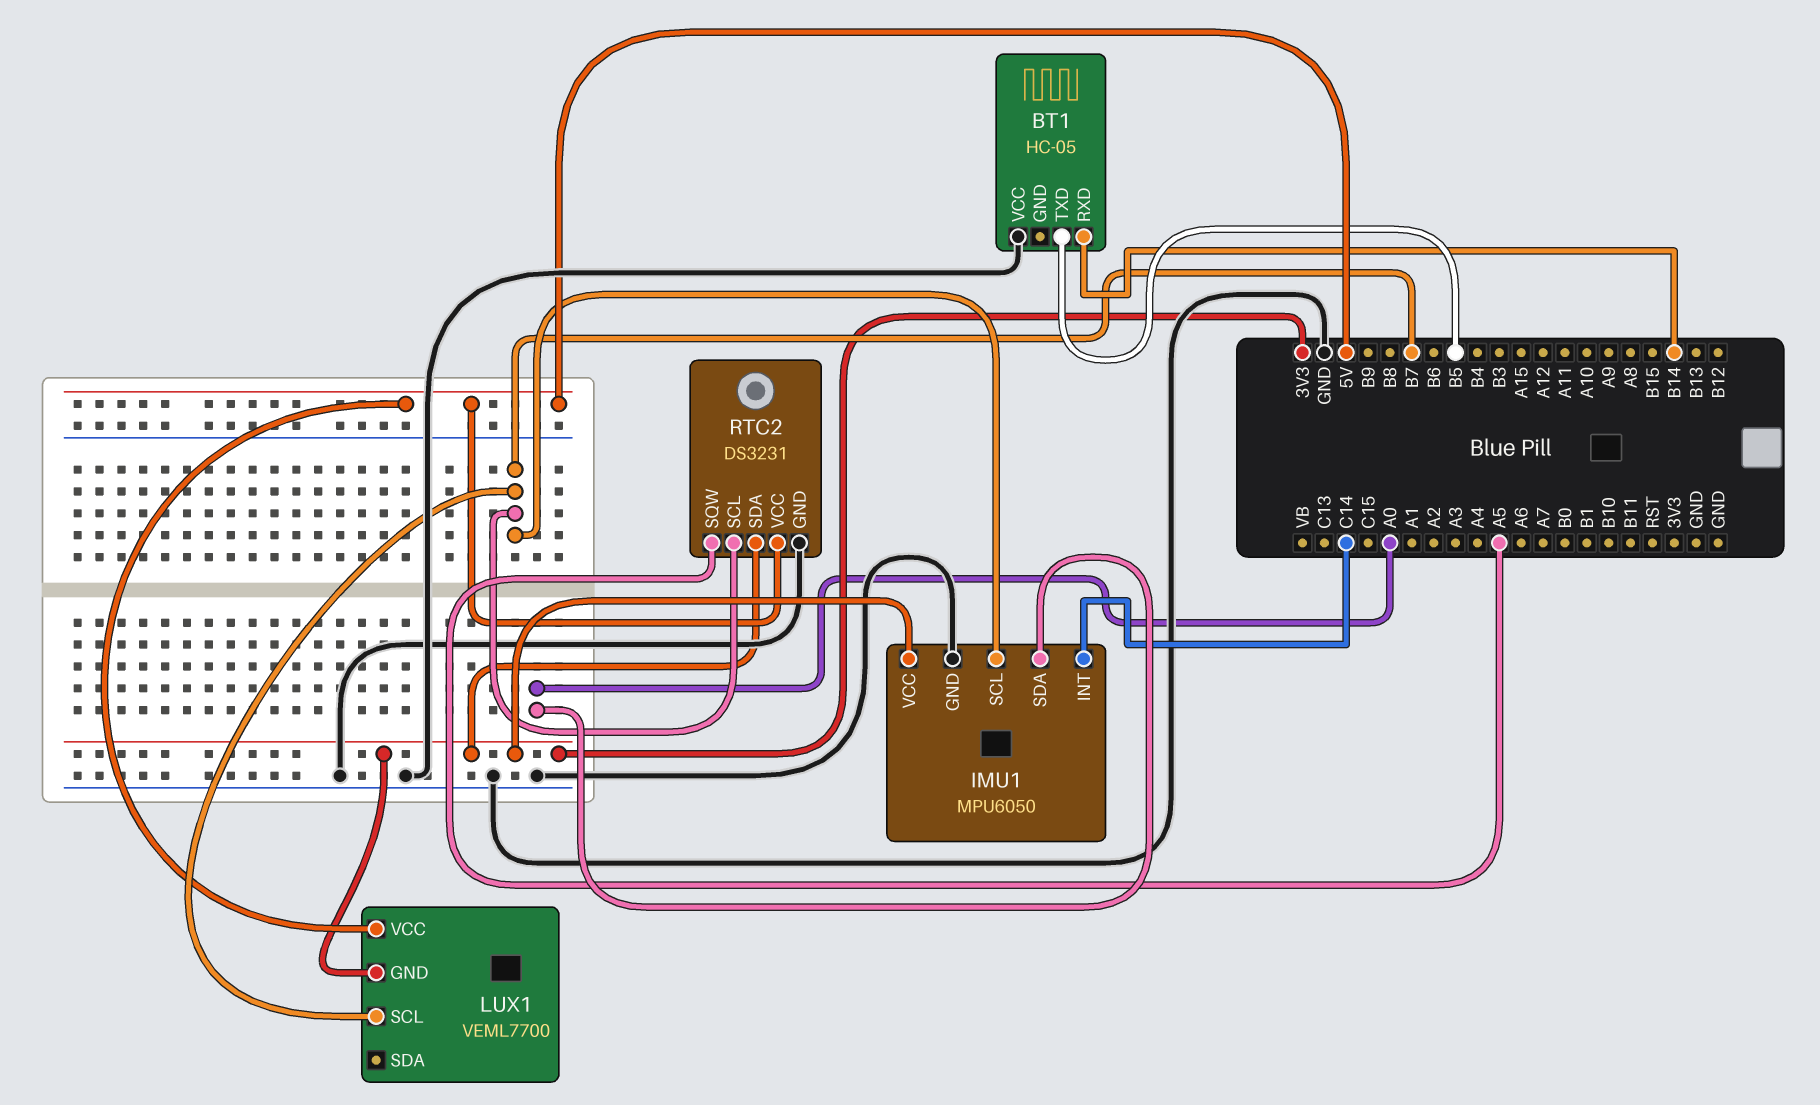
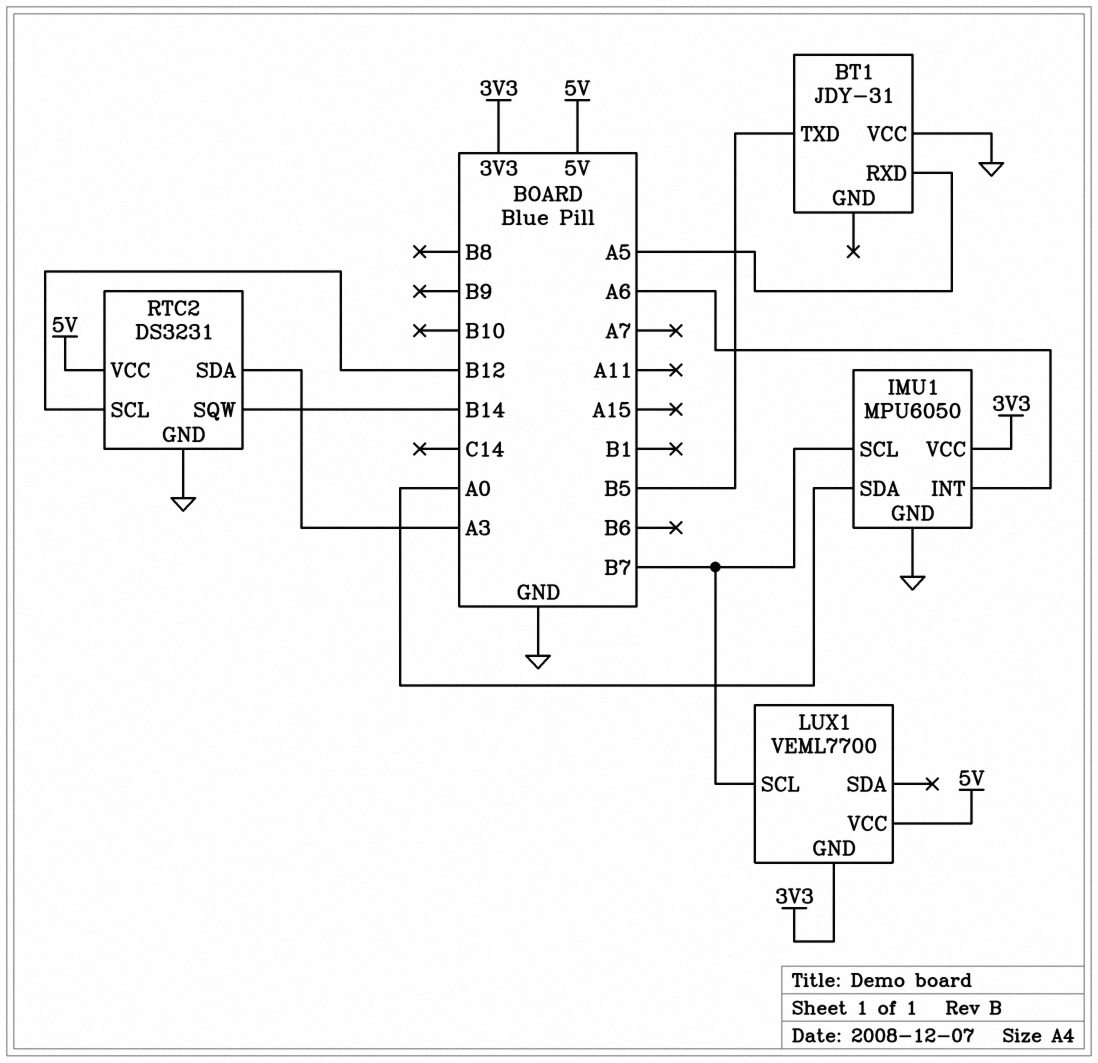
BT1: HC-05 -> JDY-31
BT1 pin RXD: B14 -> A5
IMU1 pin INT: C14 -> A6
RTC2 pin SCL: B7 -> B12
RTC2 pin SDA: 3V3 -> A3
RTC2 pin SQW: A5 -> B14

